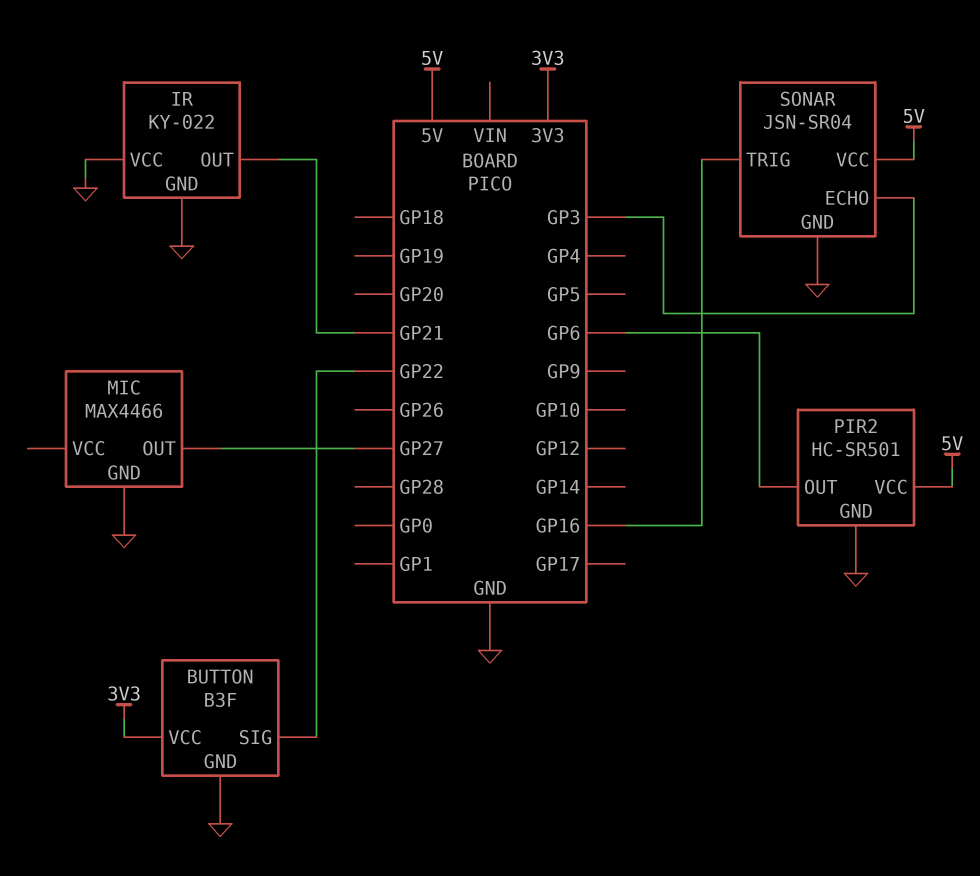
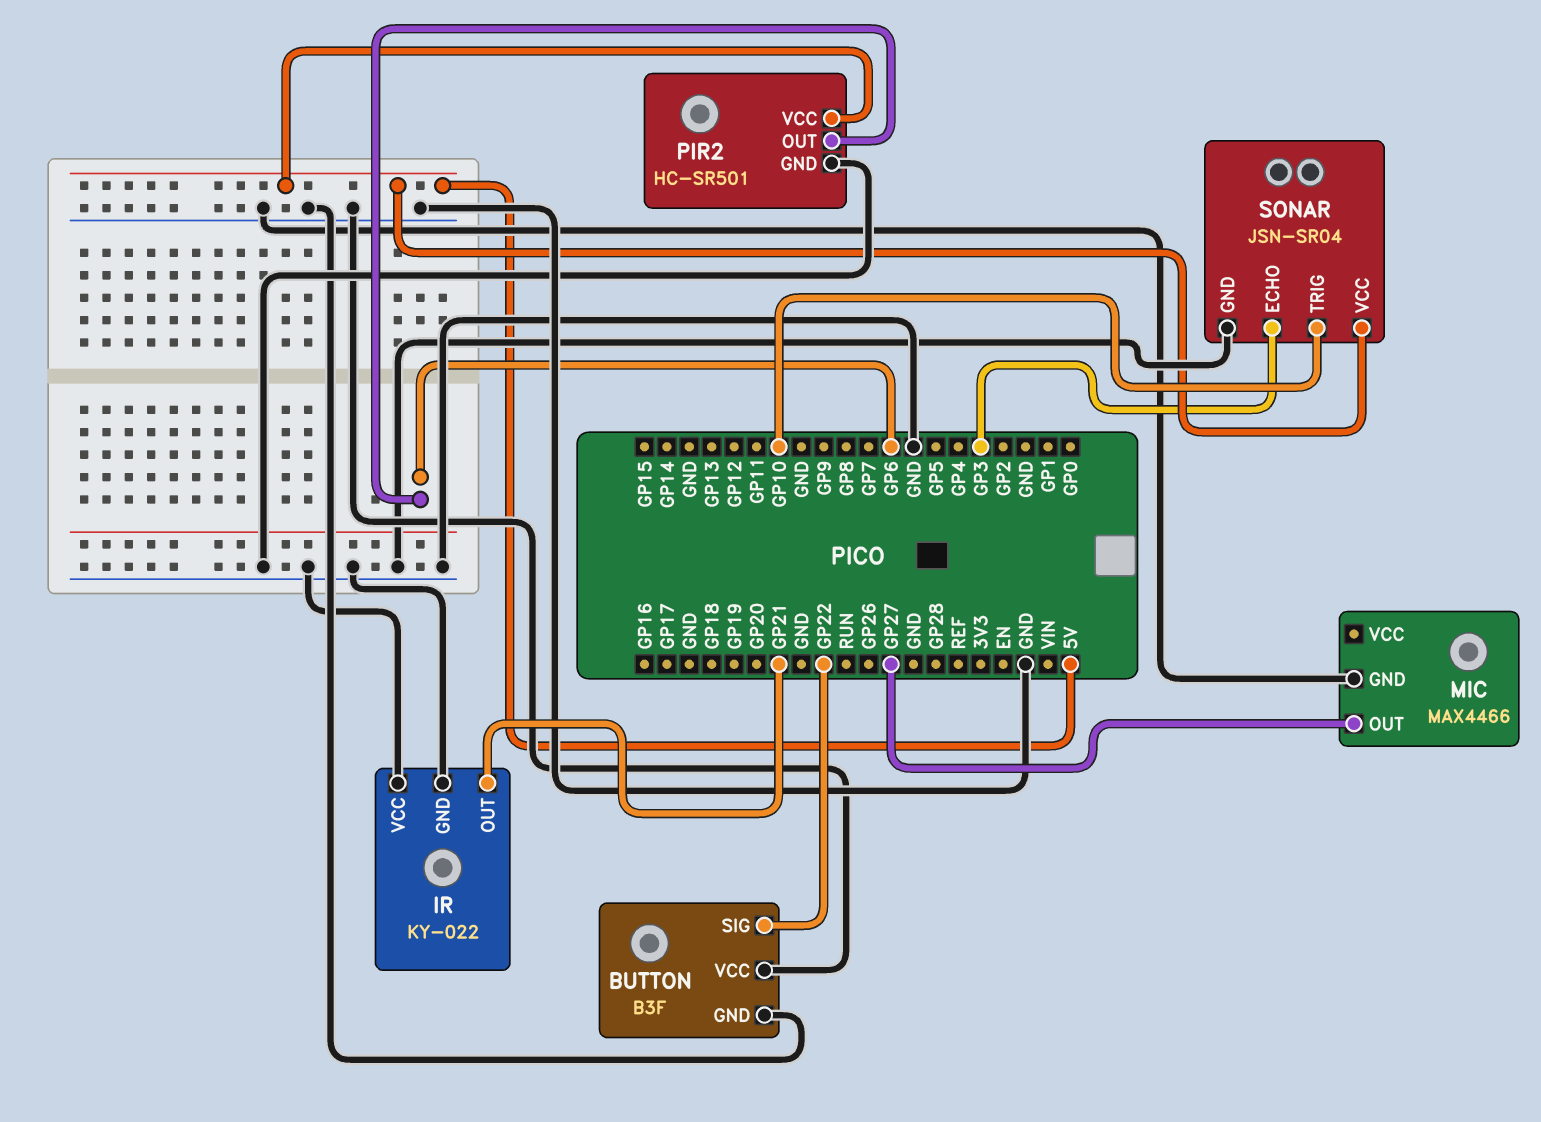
BUTTON pin VCC: 3V3 -> GND
SONAR pin TRIG: GP16 -> GP10

